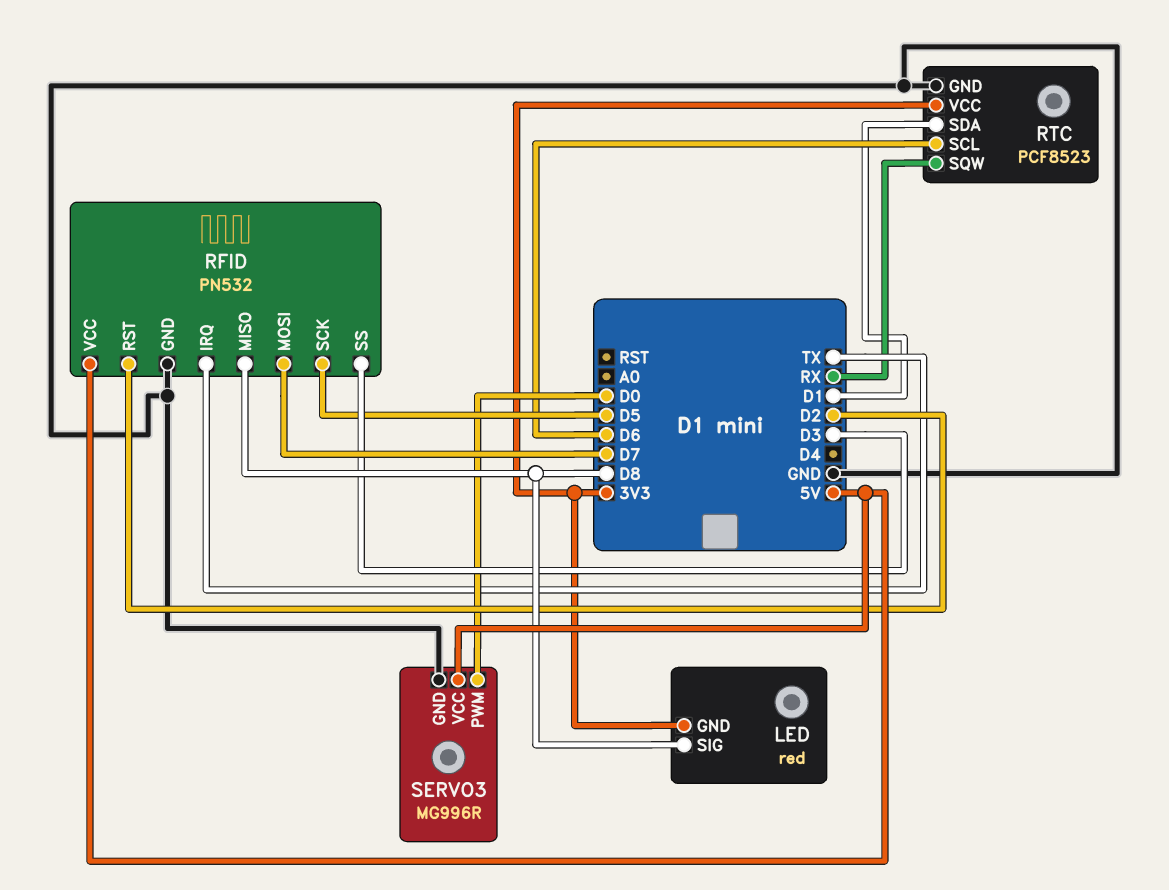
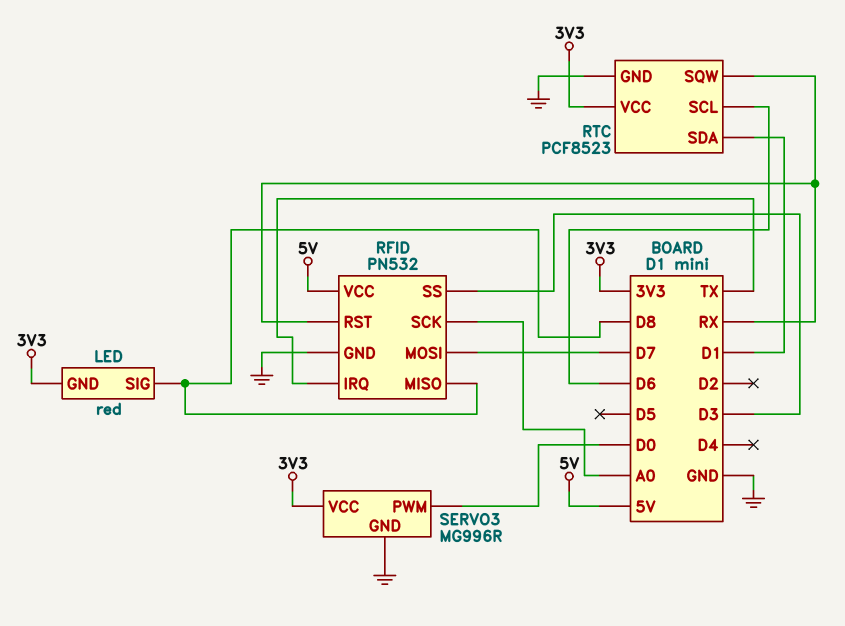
RFID pin RST: D2 -> RX
RFID pin SCK: D5 -> A0
SERVO3 pin VCC: 5V -> 3V3

